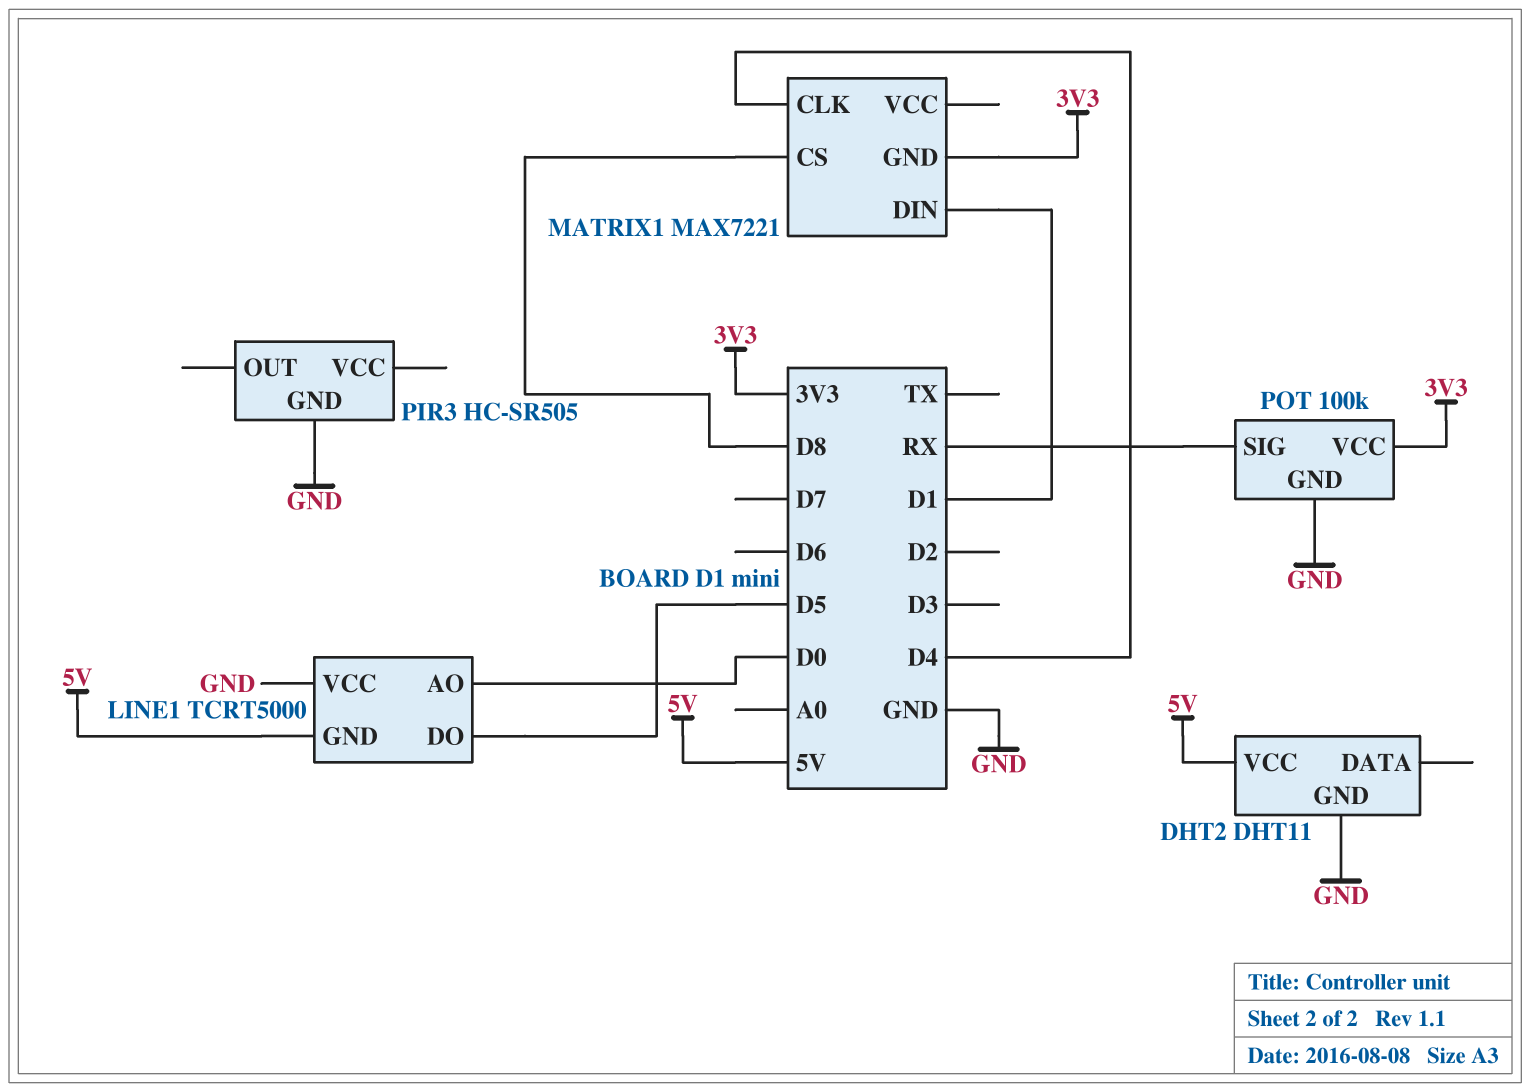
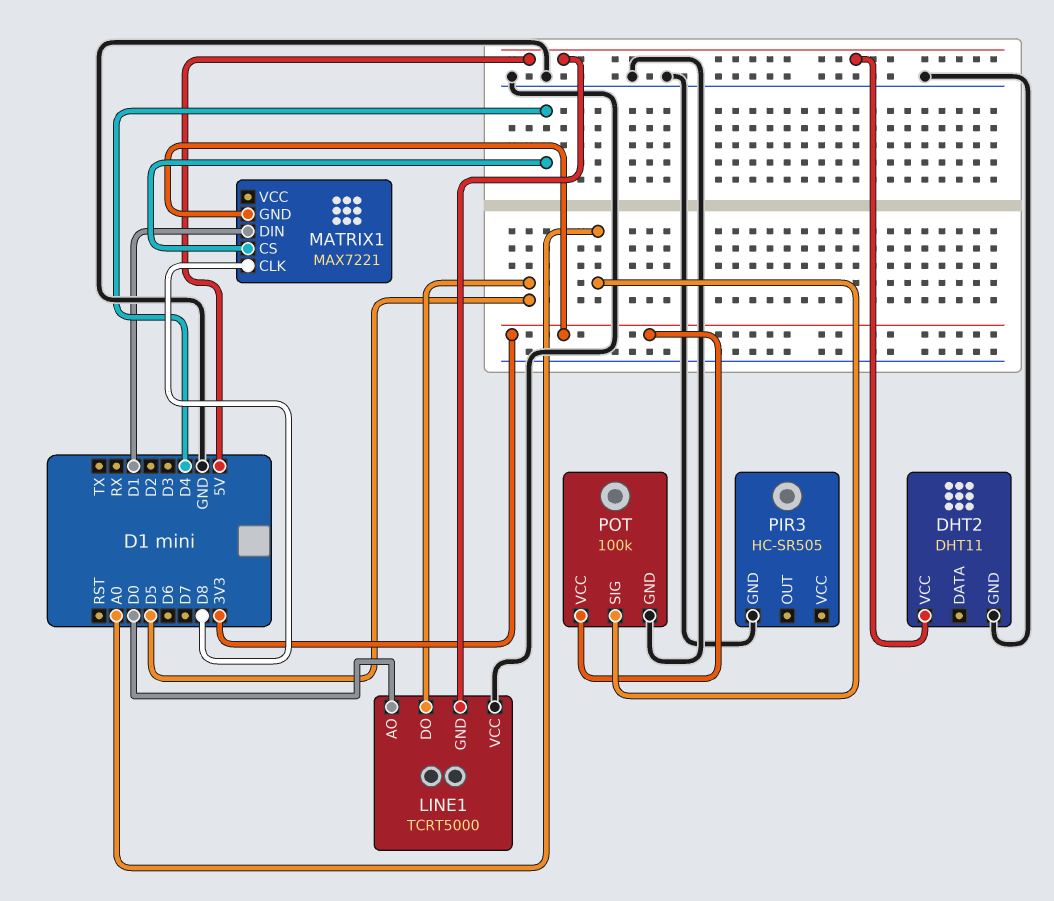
MATRIX1 pin CLK: D4 -> D8
MATRIX1 pin CS: D8 -> D4
POT pin SIG: RX -> A0

